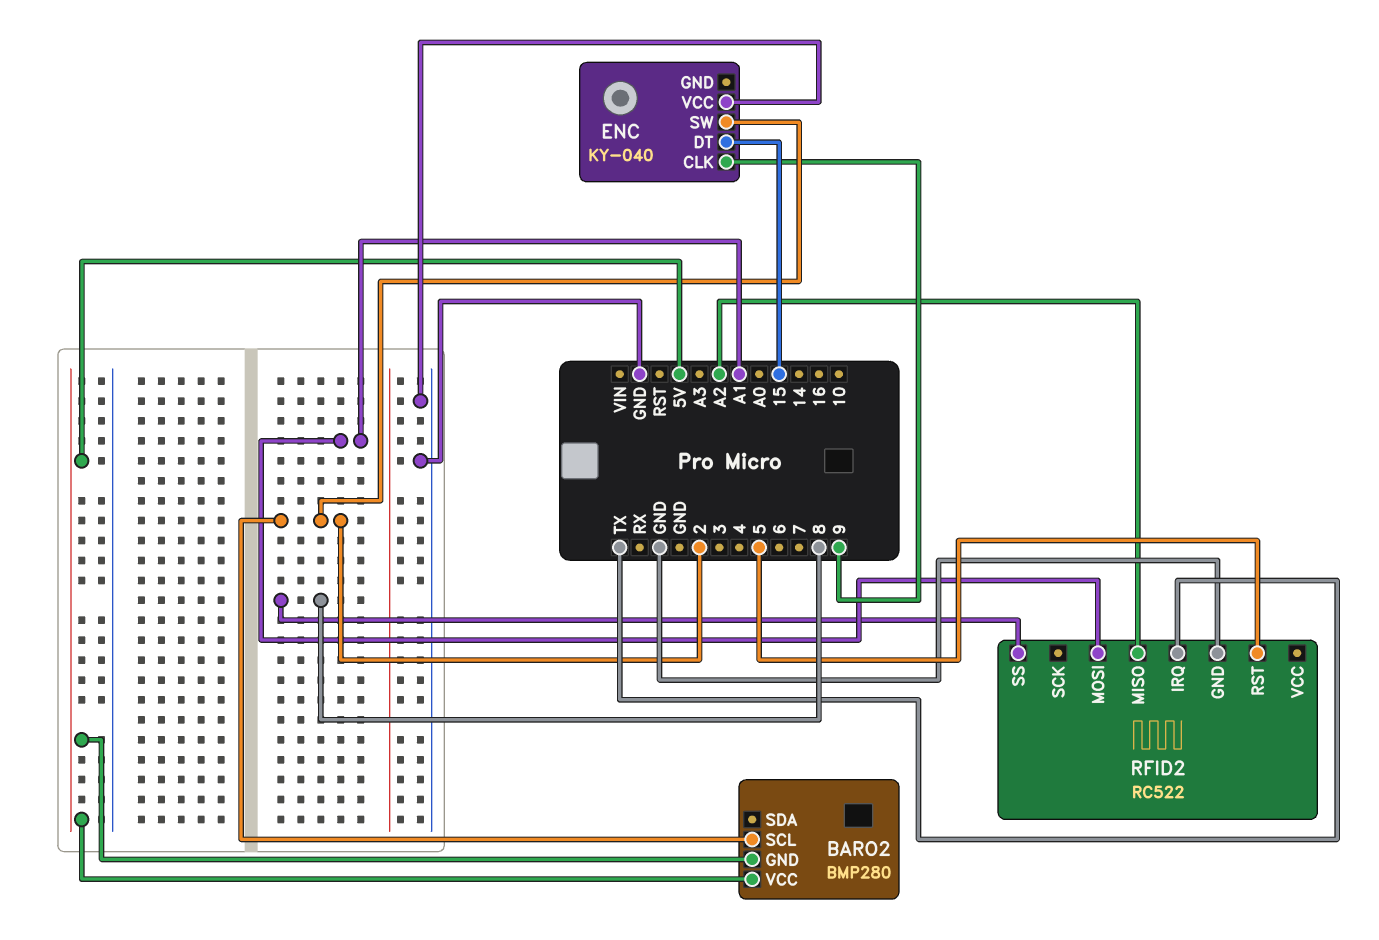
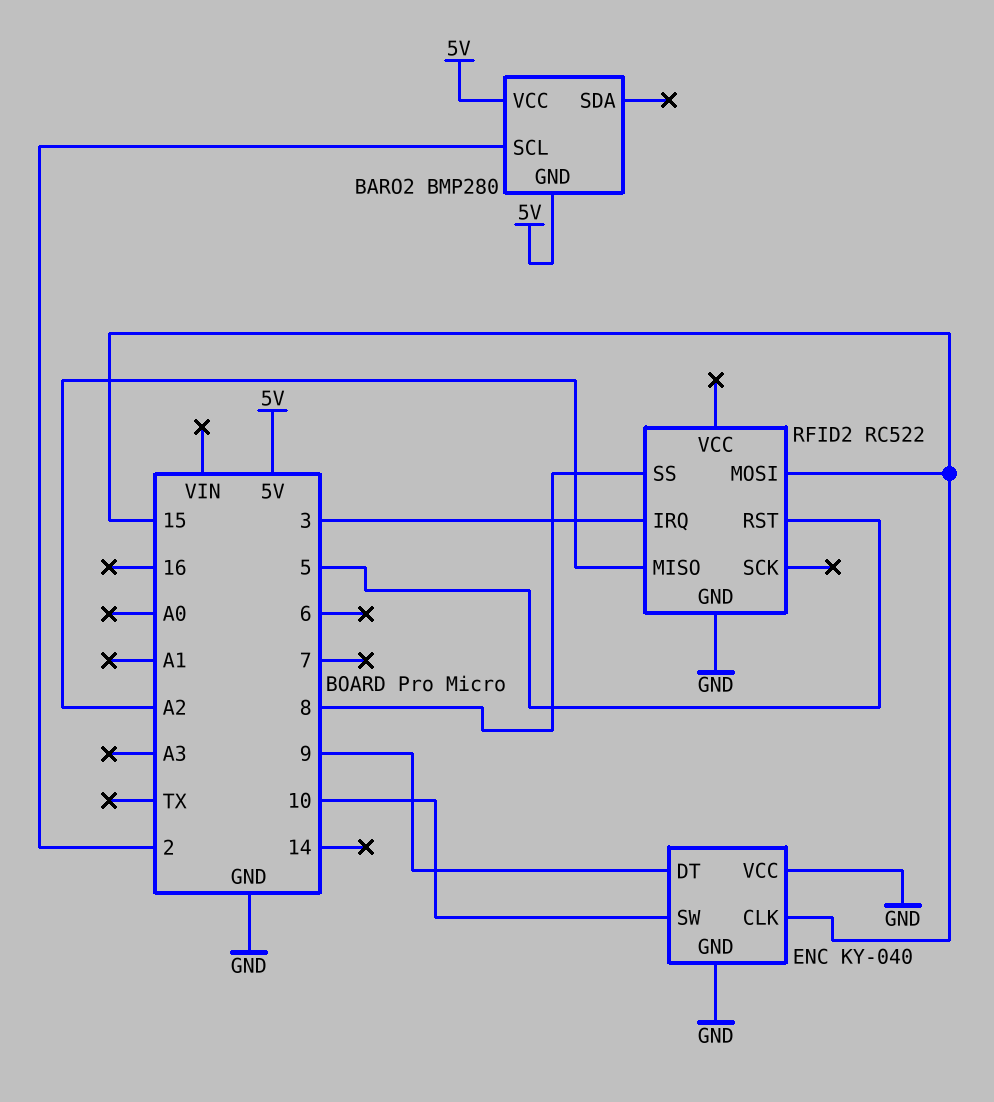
ENC pin CLK: 9 -> 15
ENC pin DT: 15 -> 9
ENC pin GND: none -> GND
ENC pin SW: 2 -> 10
RFID2 pin IRQ: TX -> 3
RFID2 pin MOSI: A1 -> 15

